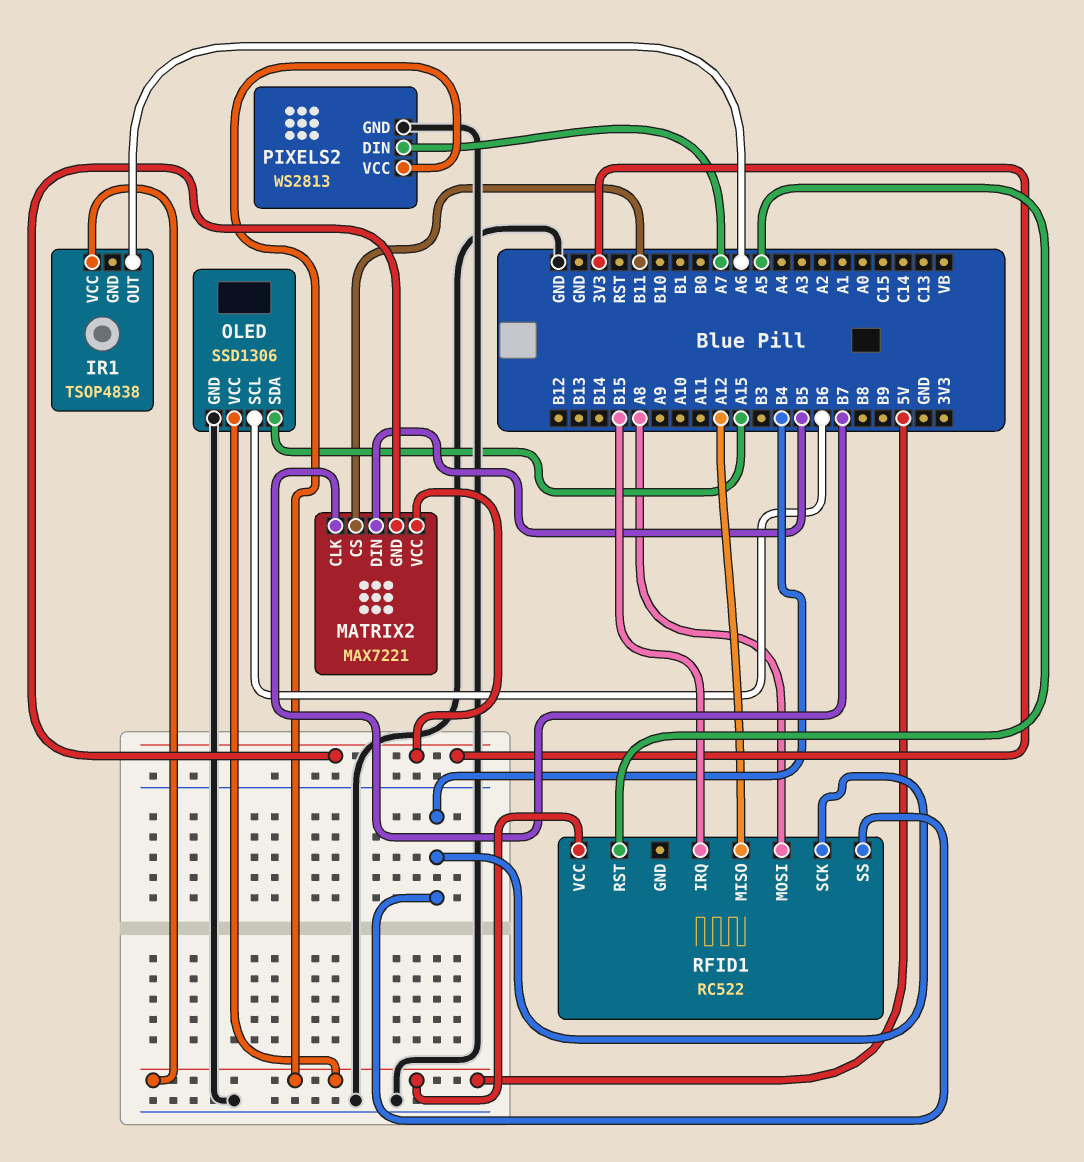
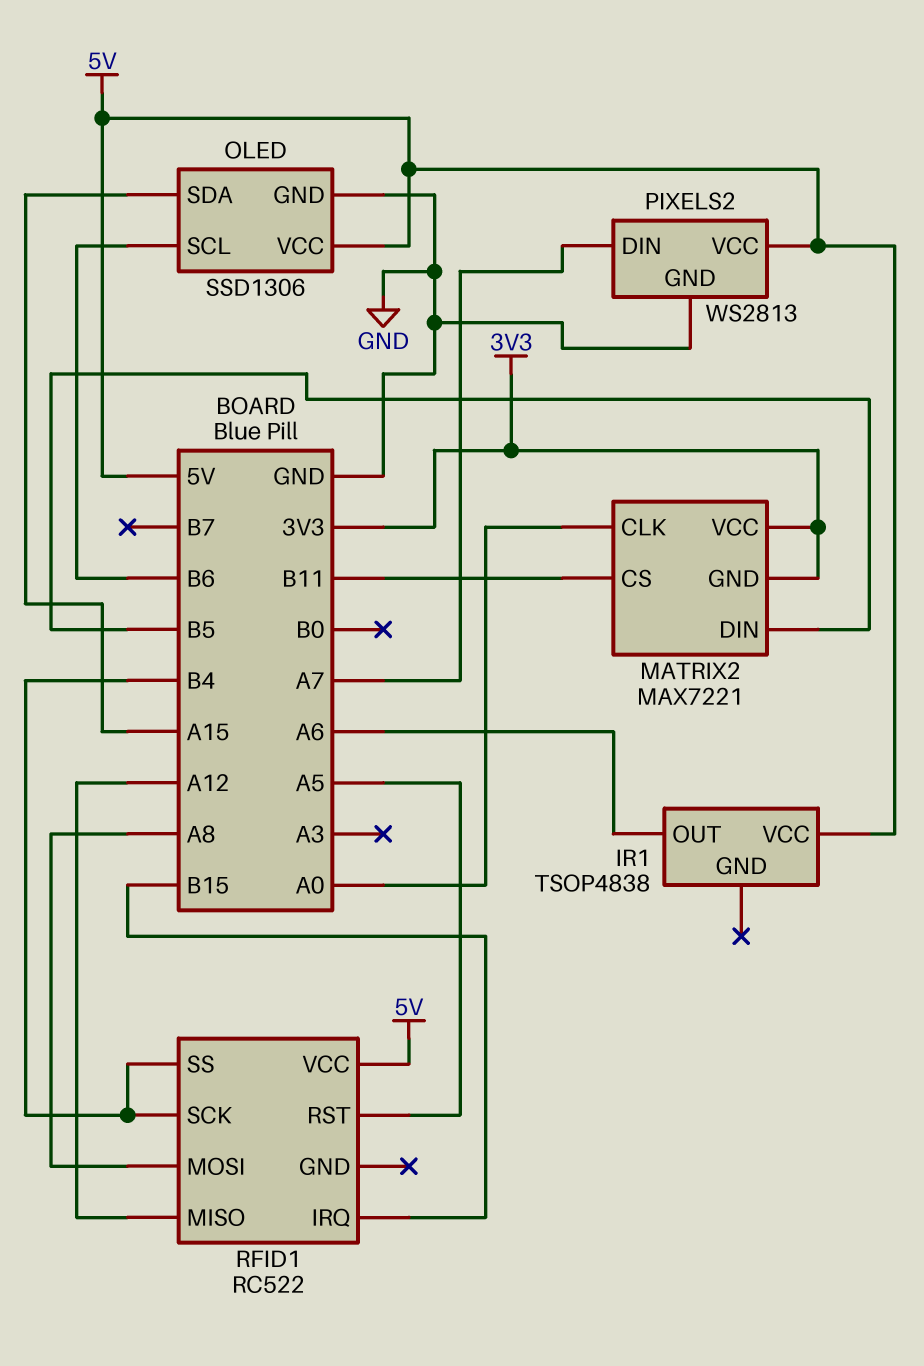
MATRIX2 pin CLK: B7 -> A0

